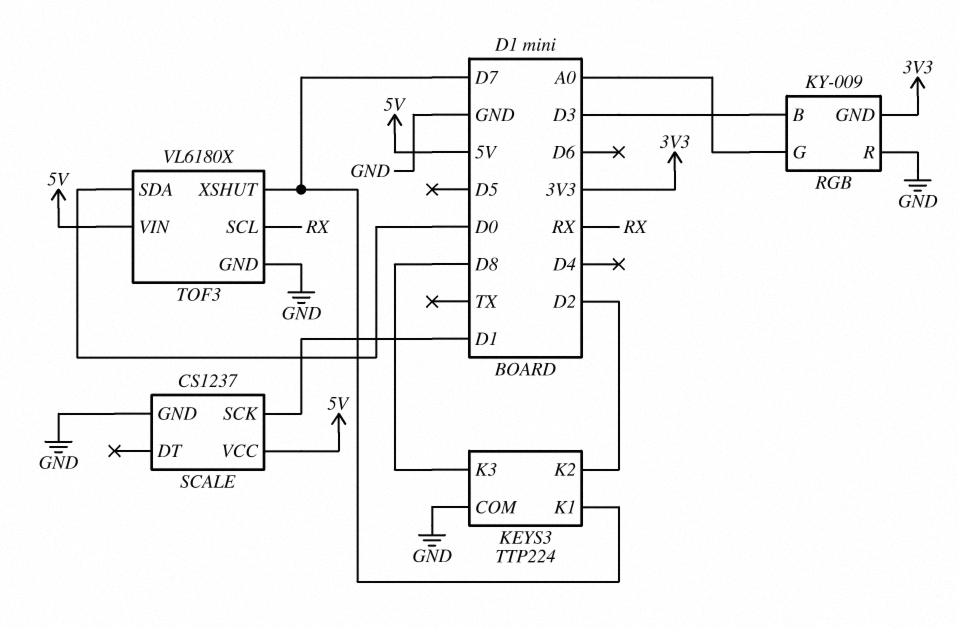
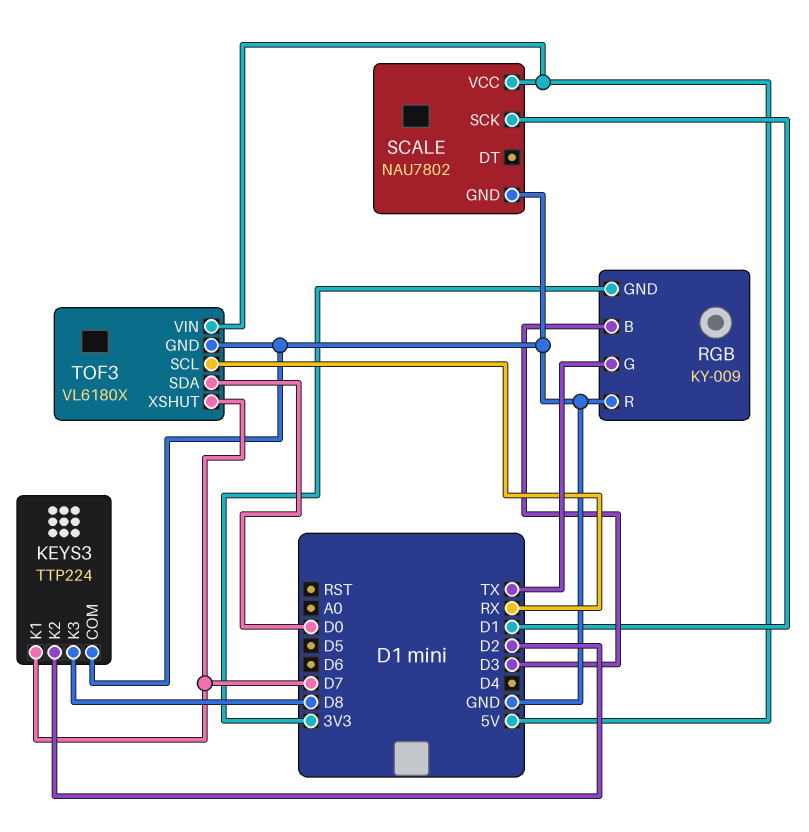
RGB pin G: A0 -> TX
SCALE: CS1237 -> NAU7802

